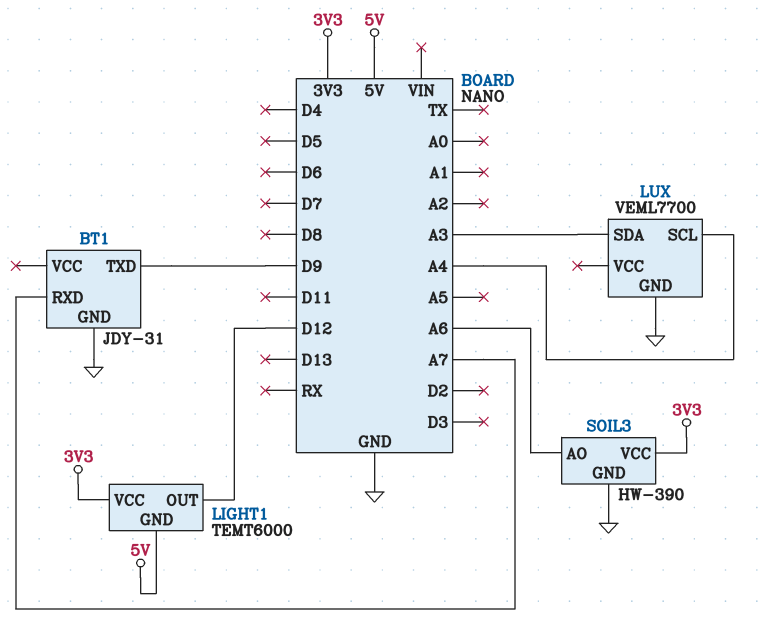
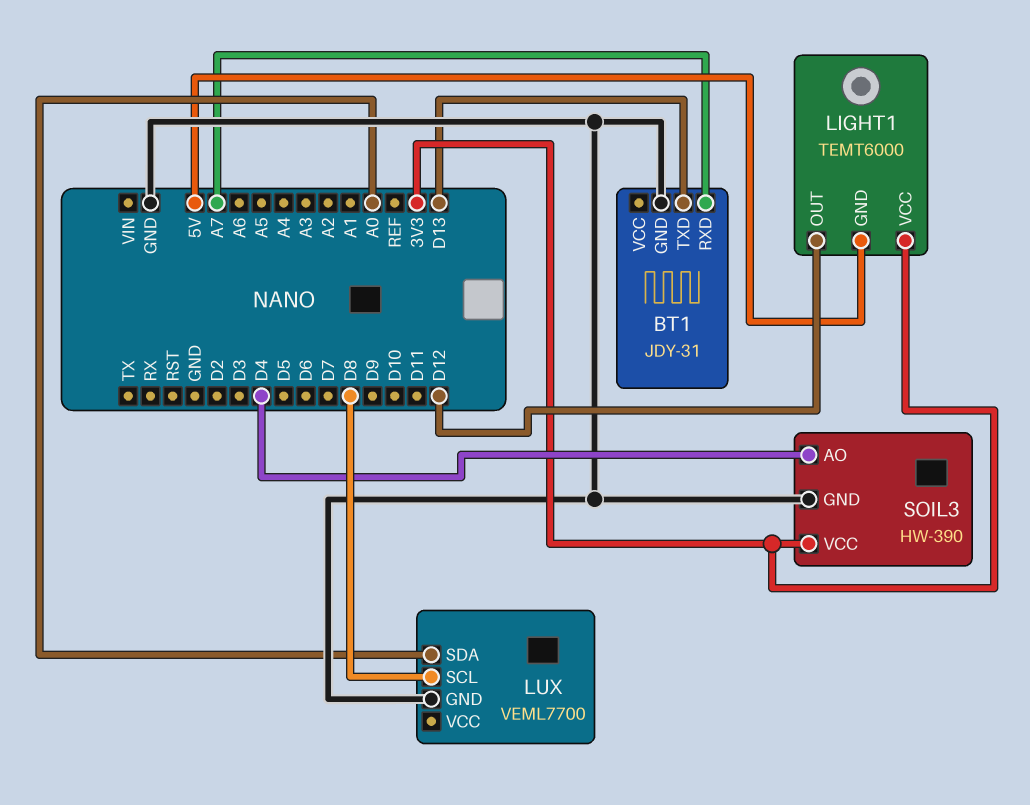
BT1 pin TXD: D9 -> D13
LUX pin SCL: A4 -> D8
LUX pin SDA: A3 -> A0
SOIL3 pin AO: A6 -> D4

